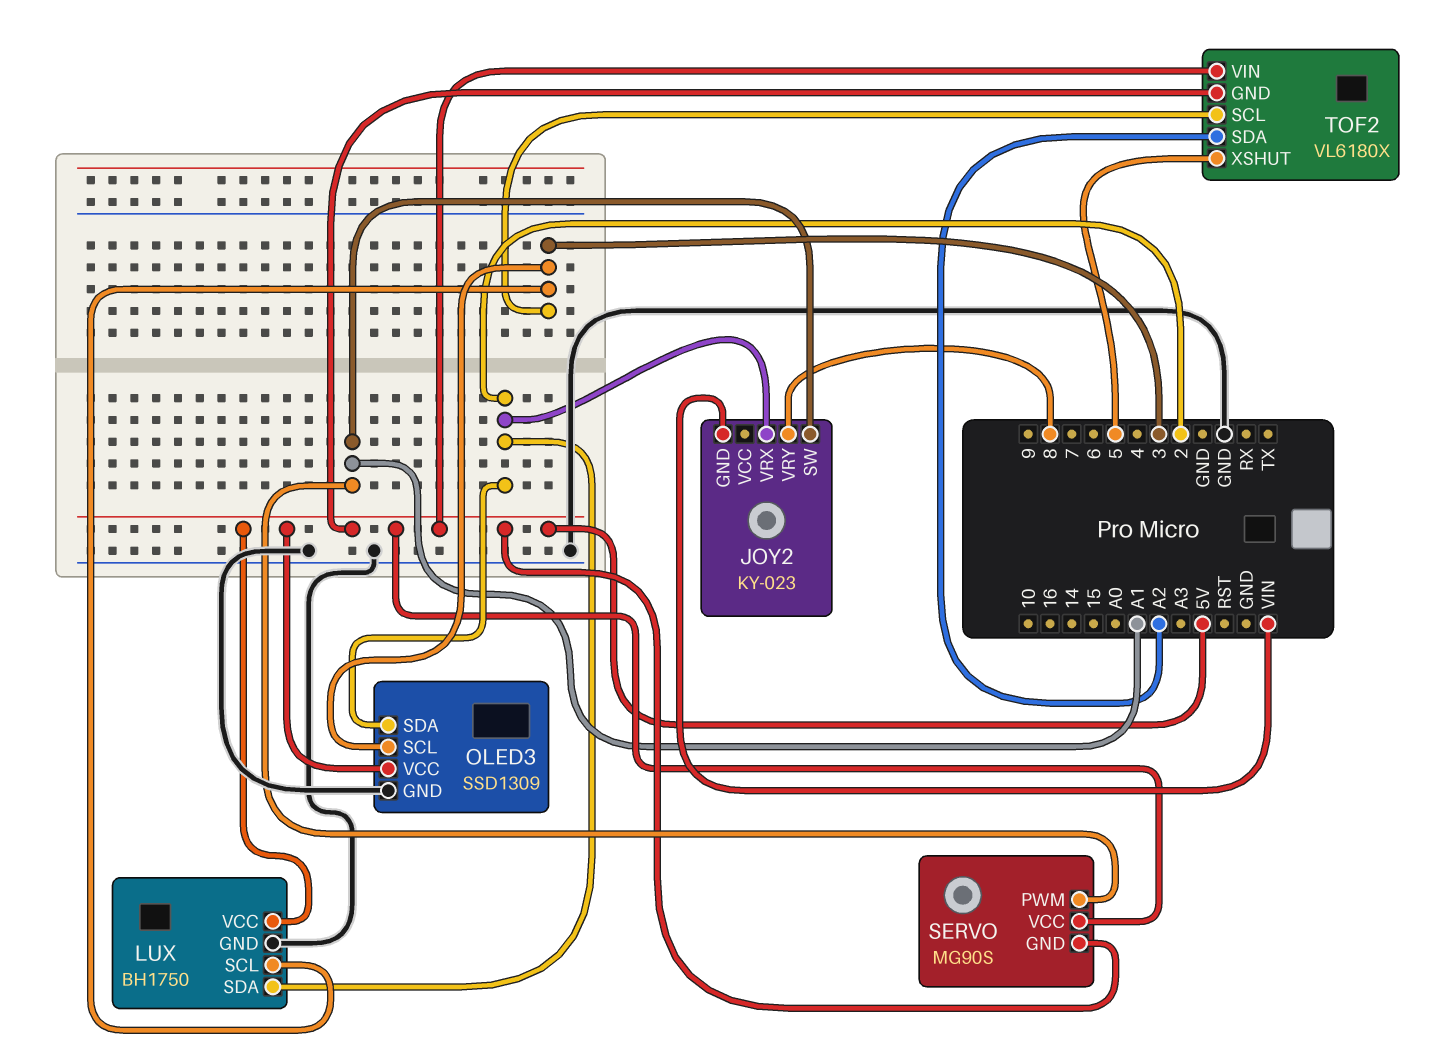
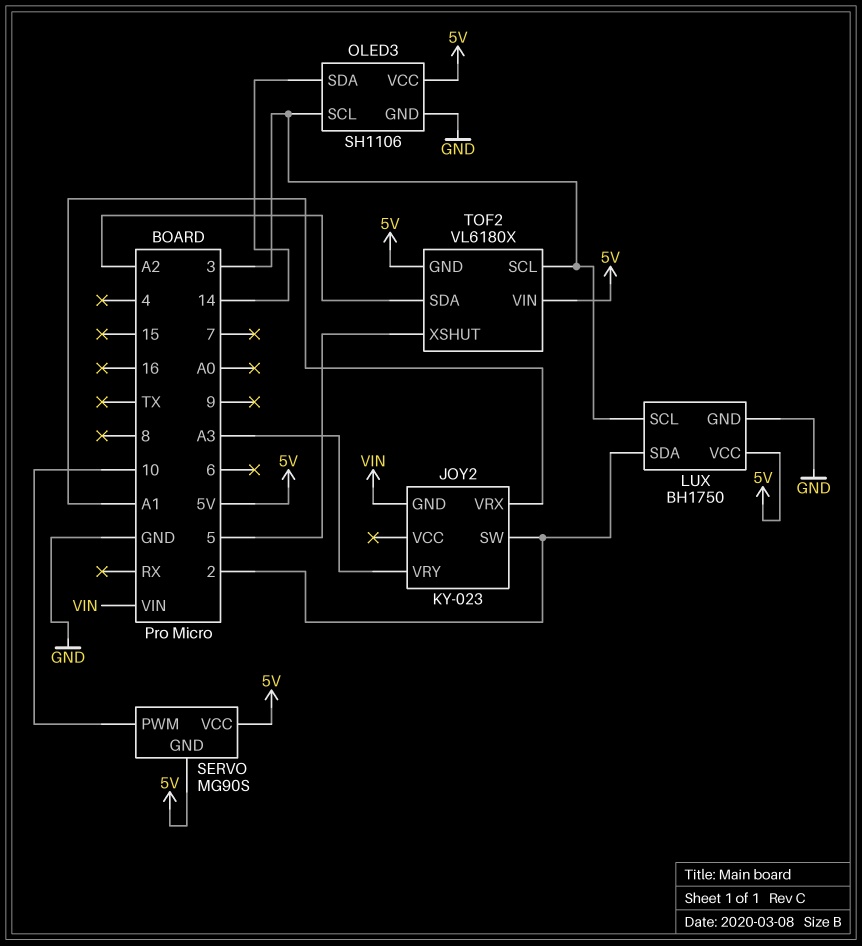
JOY2 pin SW: A1 -> 2
JOY2 pin VRX: 2 -> A1
JOY2 pin VRY: 8 -> A3
OLED3: SSD1309 -> SH1106
OLED3 pin SDA: 2 -> 14
SERVO pin PWM: A1 -> 10

